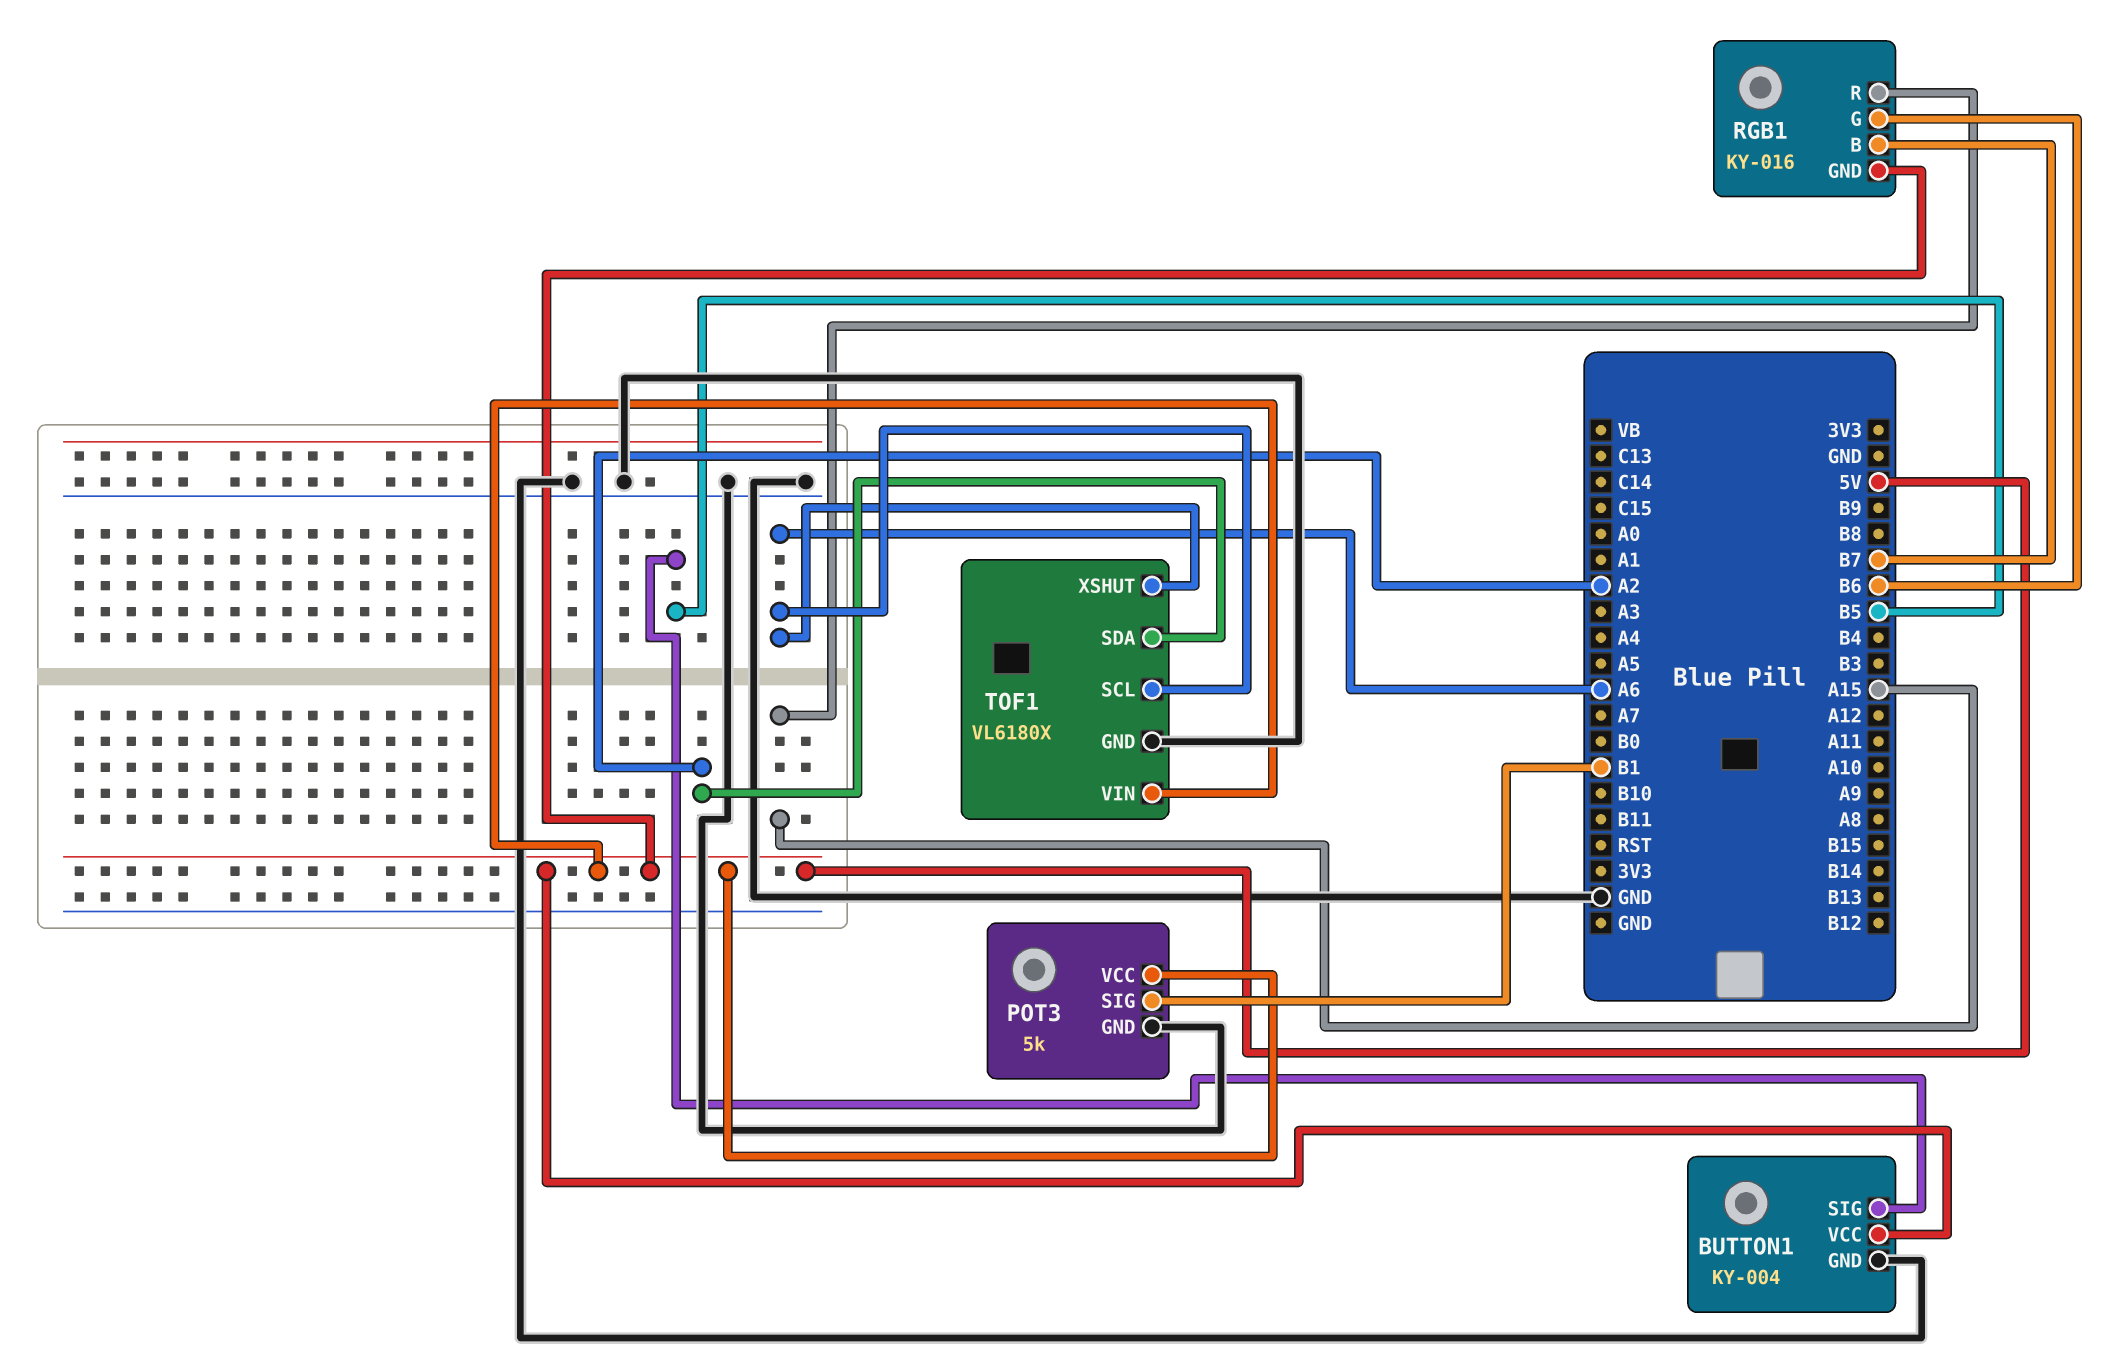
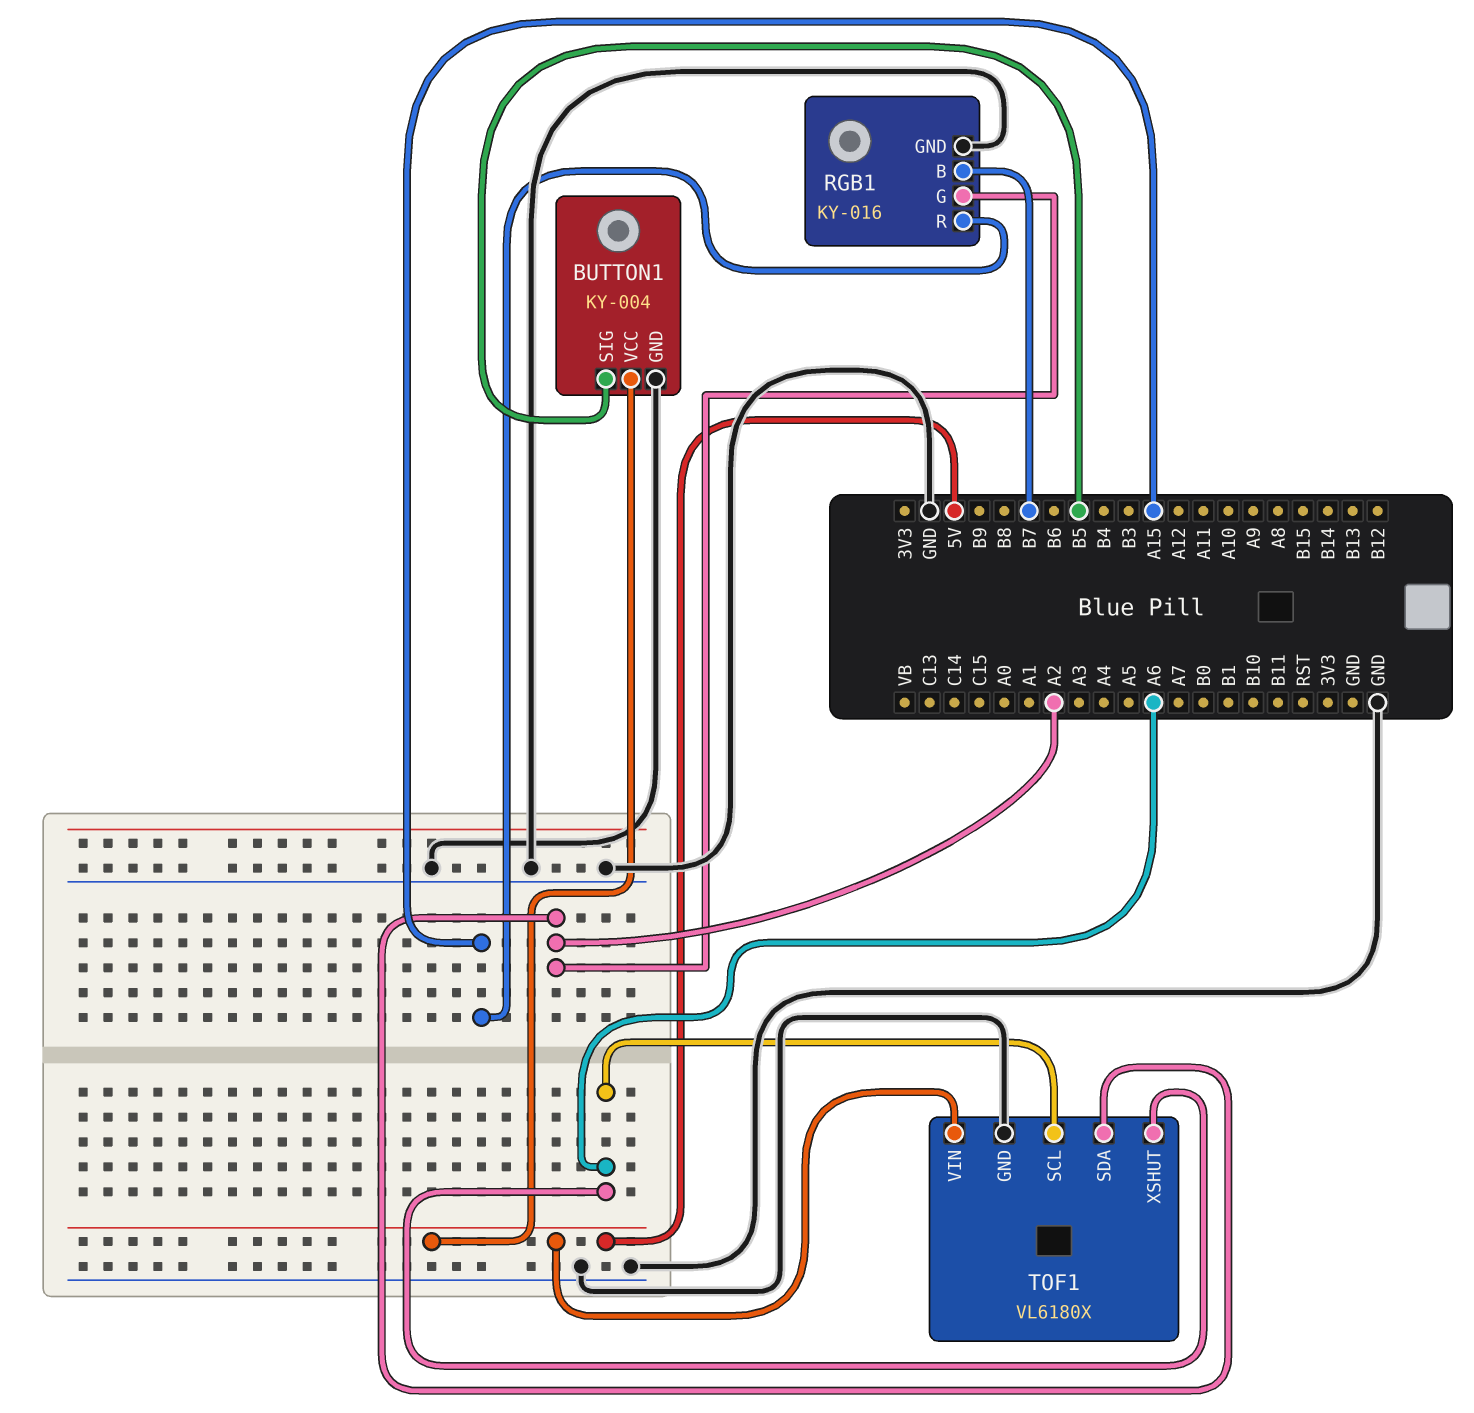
POT3: 5k -> none
POT3 pin GND: GND -> none
POT3 pin SIG: B1 -> none
POT3 pin VCC: 5V -> none
RGB1 pin G: B6 -> A2
RGB1 pin GND: 5V -> GND

